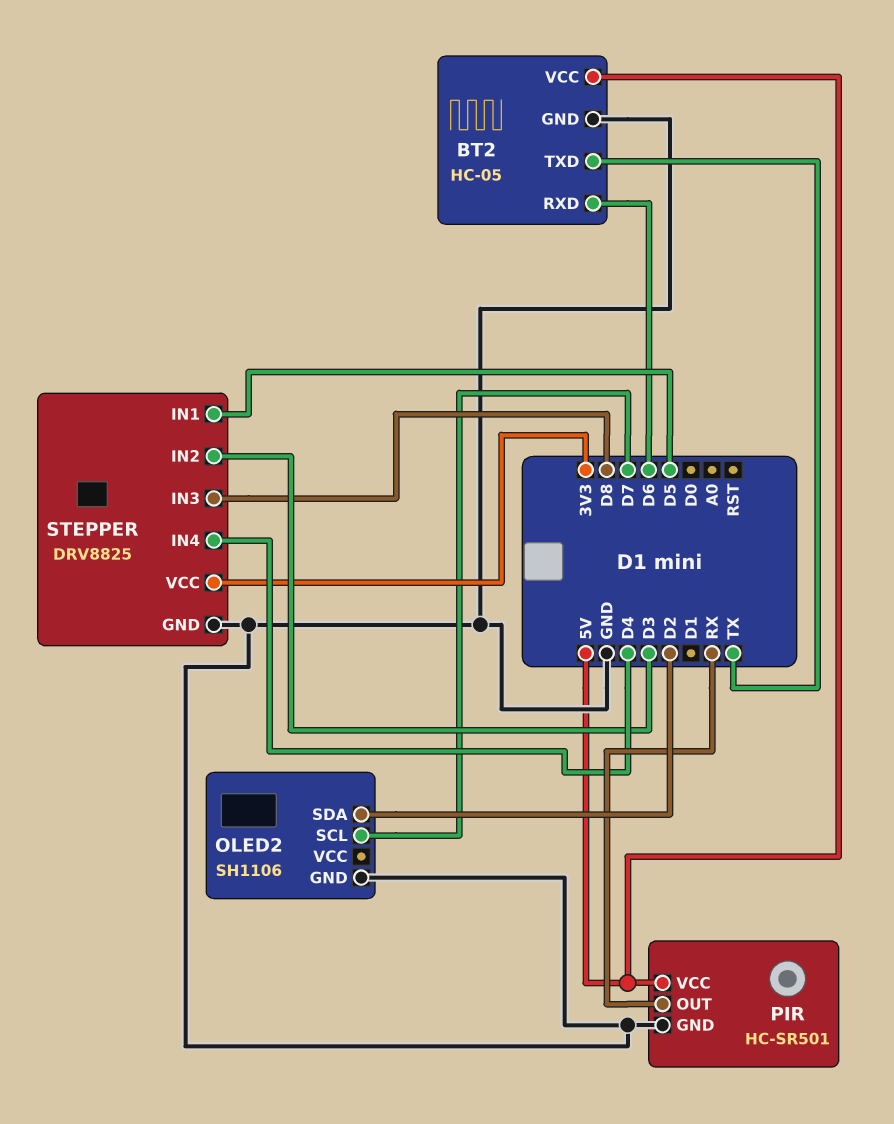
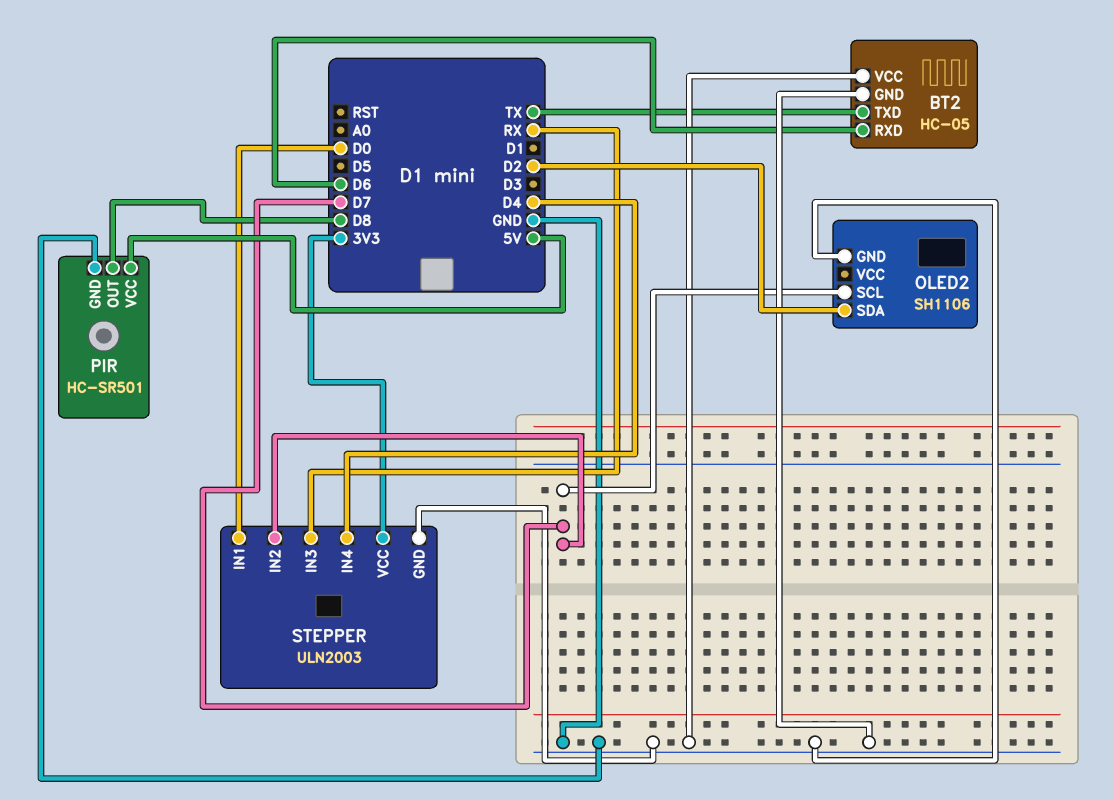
BT2 pin VCC: 5V -> GND
PIR pin OUT: RX -> D8
STEPPER: DRV8825 -> ULN2003
STEPPER pin IN1: D5 -> D0
STEPPER pin IN2: D3 -> D7
STEPPER pin IN3: D8 -> RX

